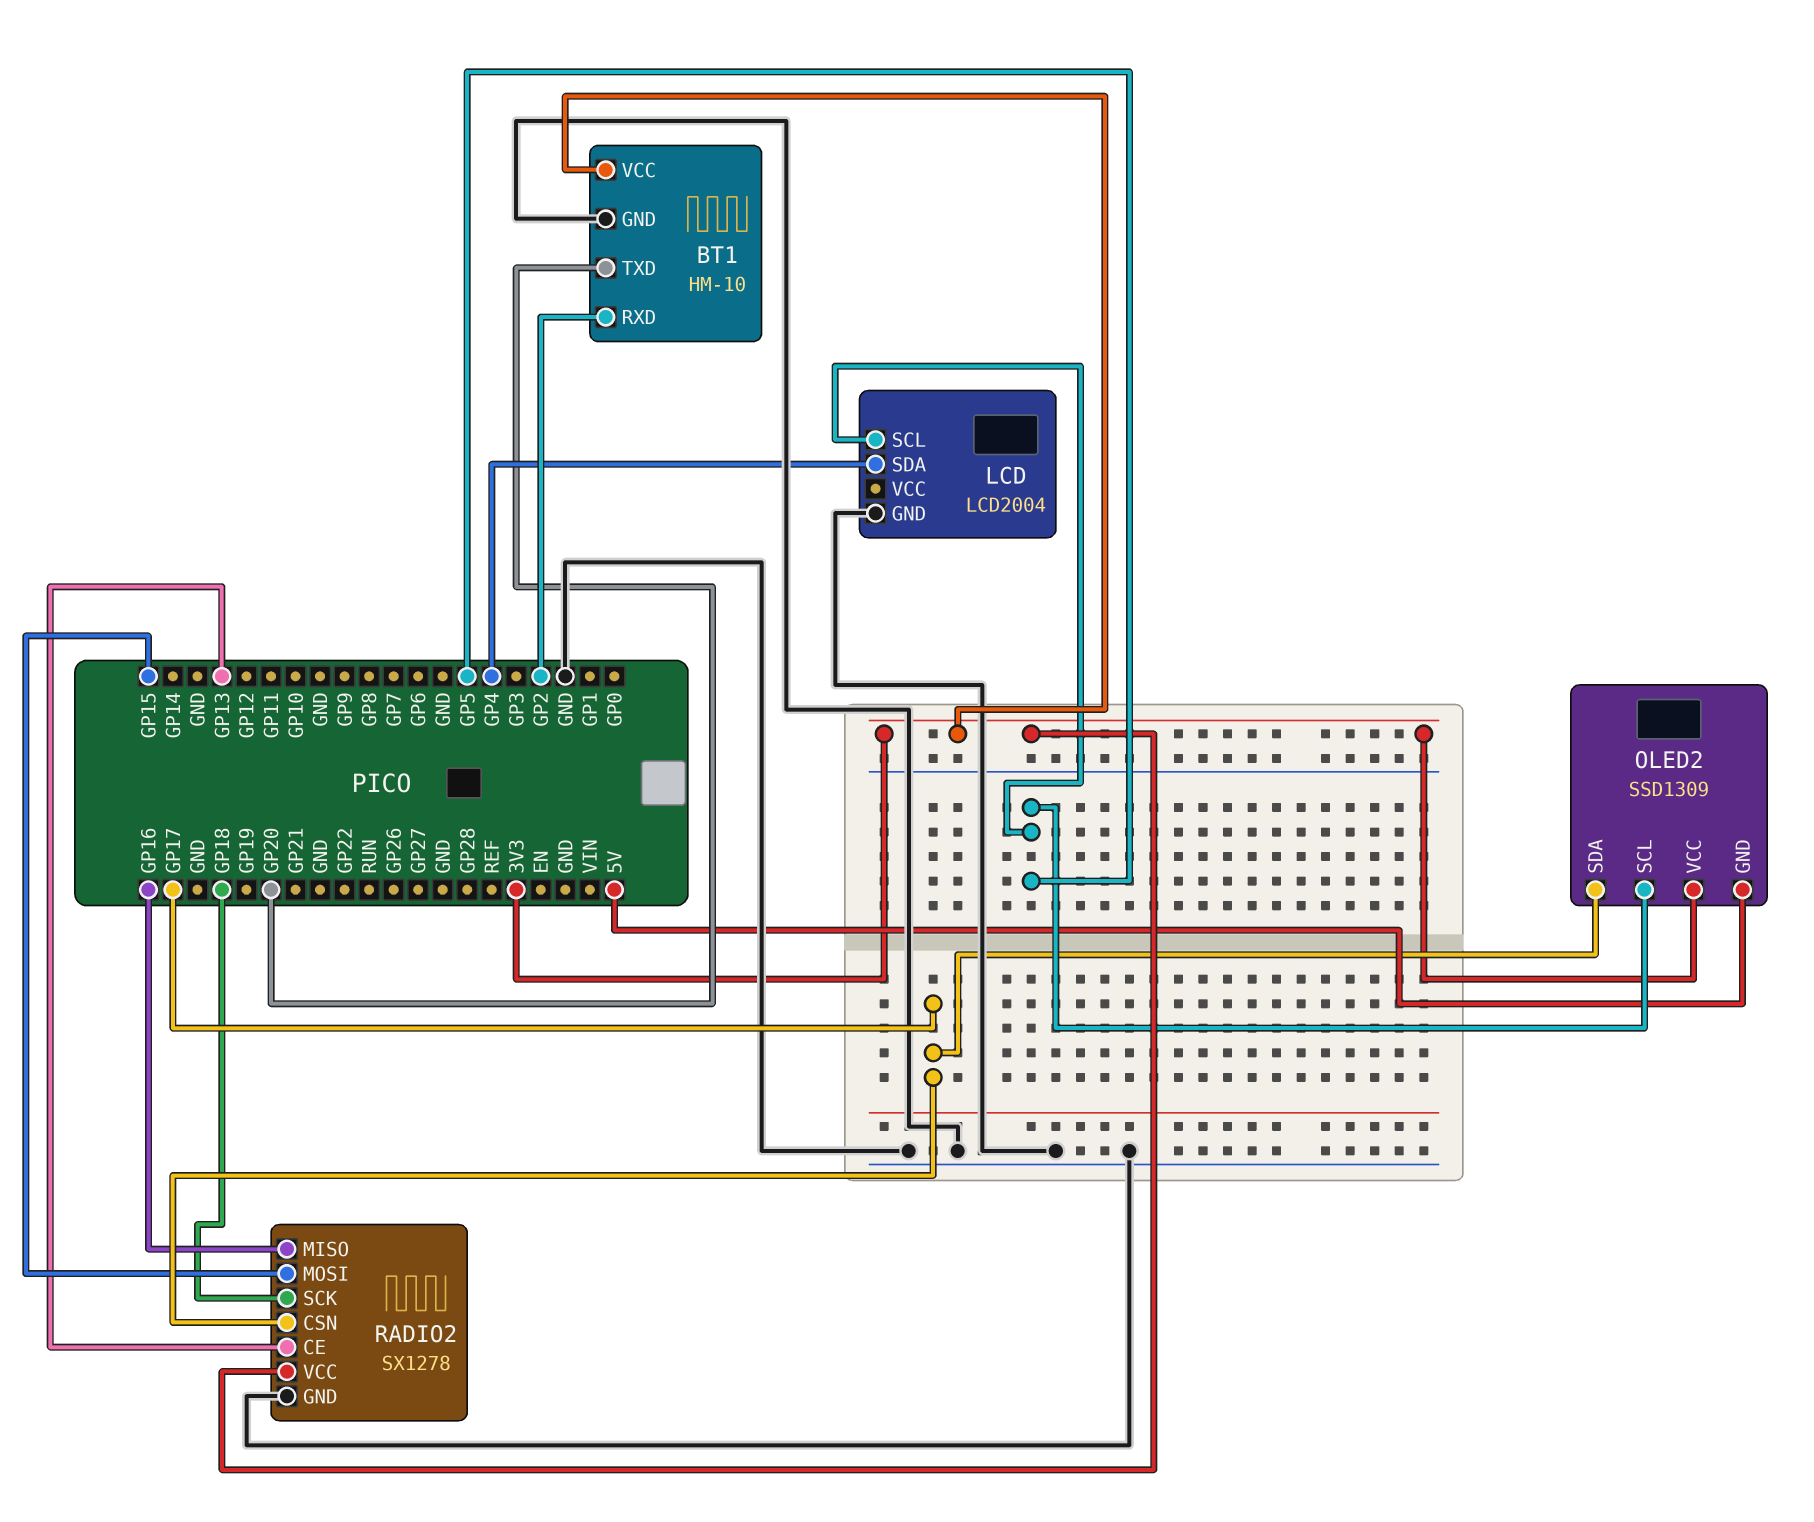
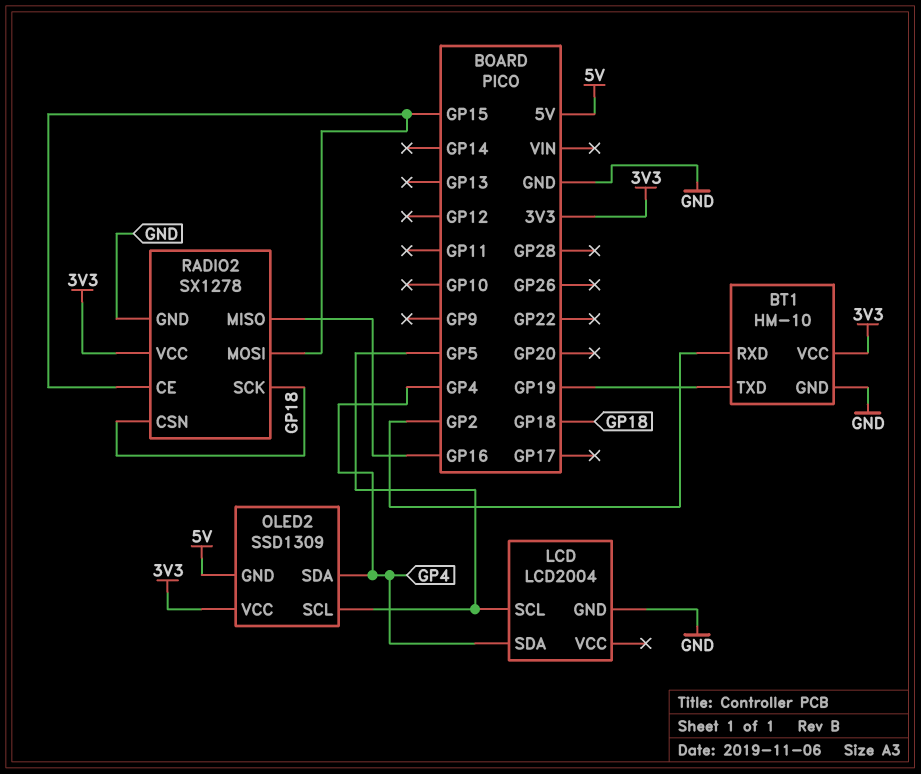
BT1 pin TXD: GP20 -> GP19
OLED2 pin SDA: GP17 -> GP4
RADIO2 pin CE: GP13 -> GP15
RADIO2 pin CSN: GP17 -> GP18

